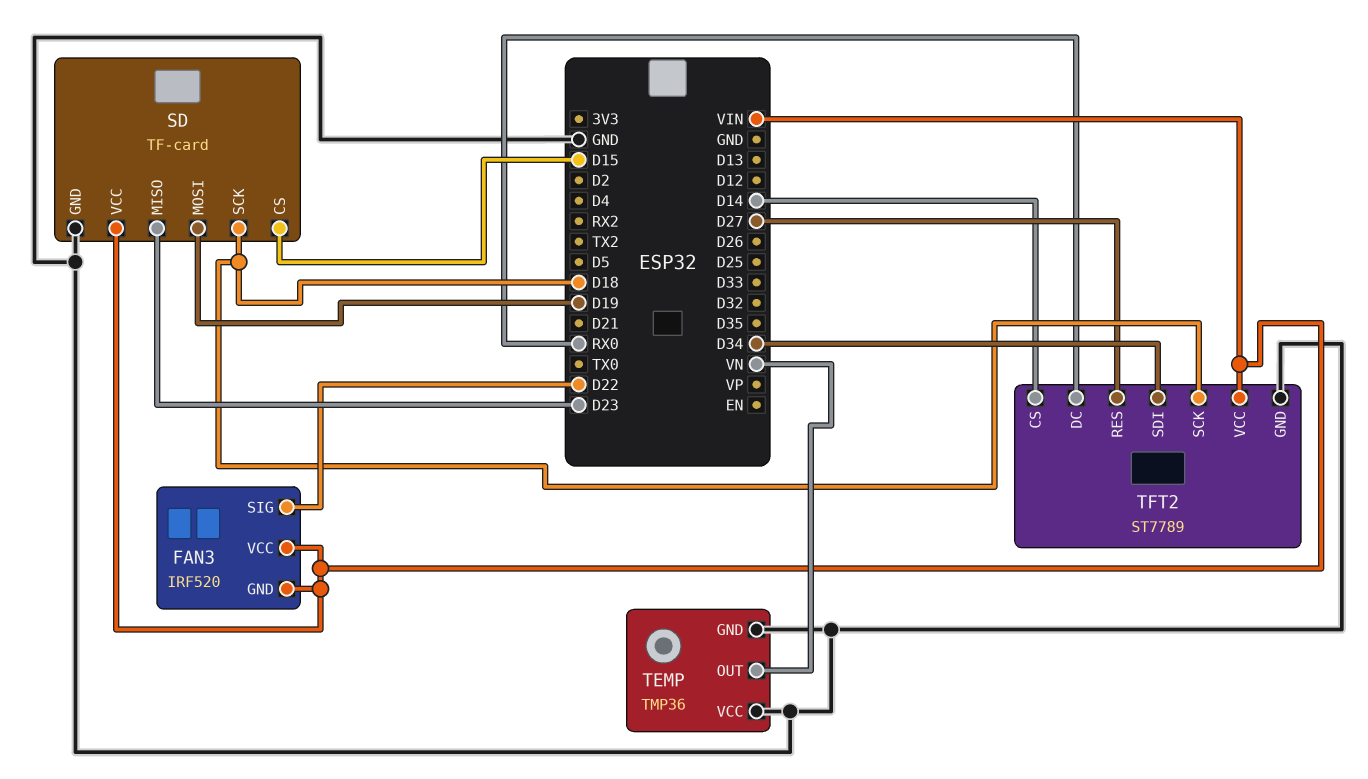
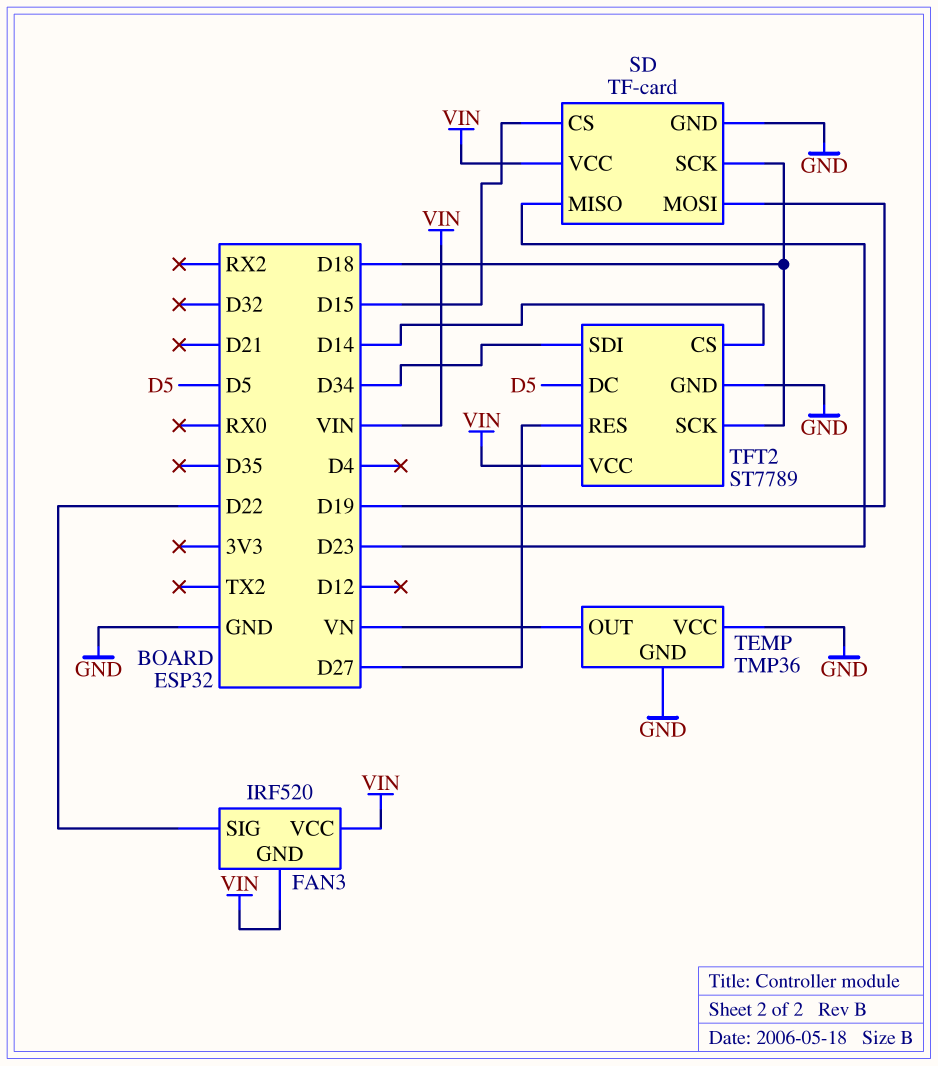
TFT2 pin DC: RX0 -> D5

